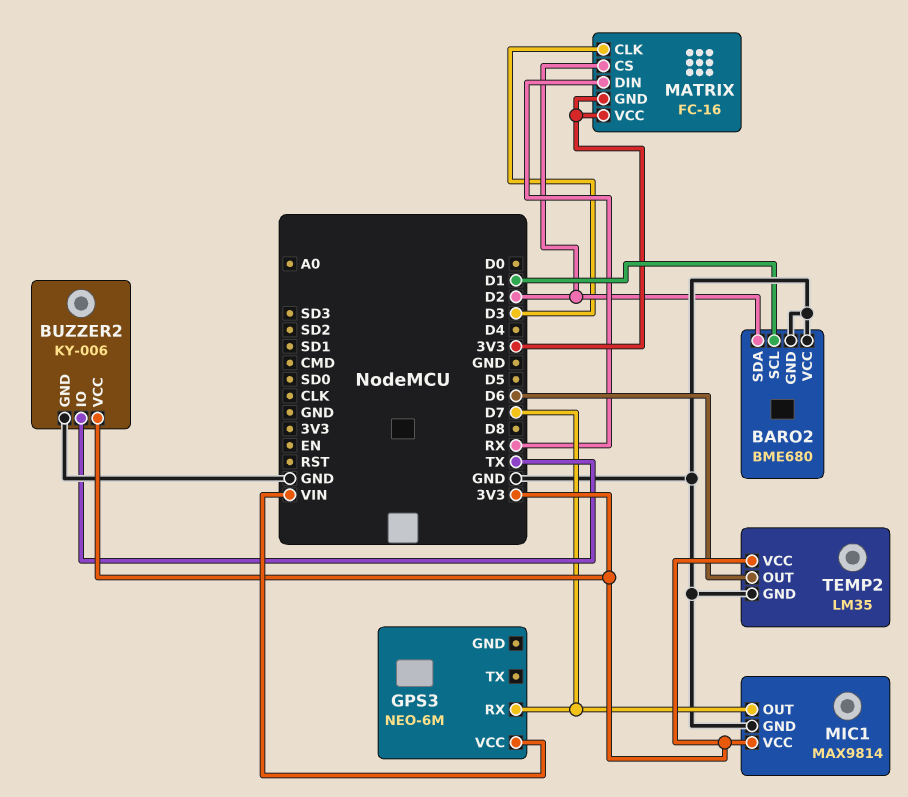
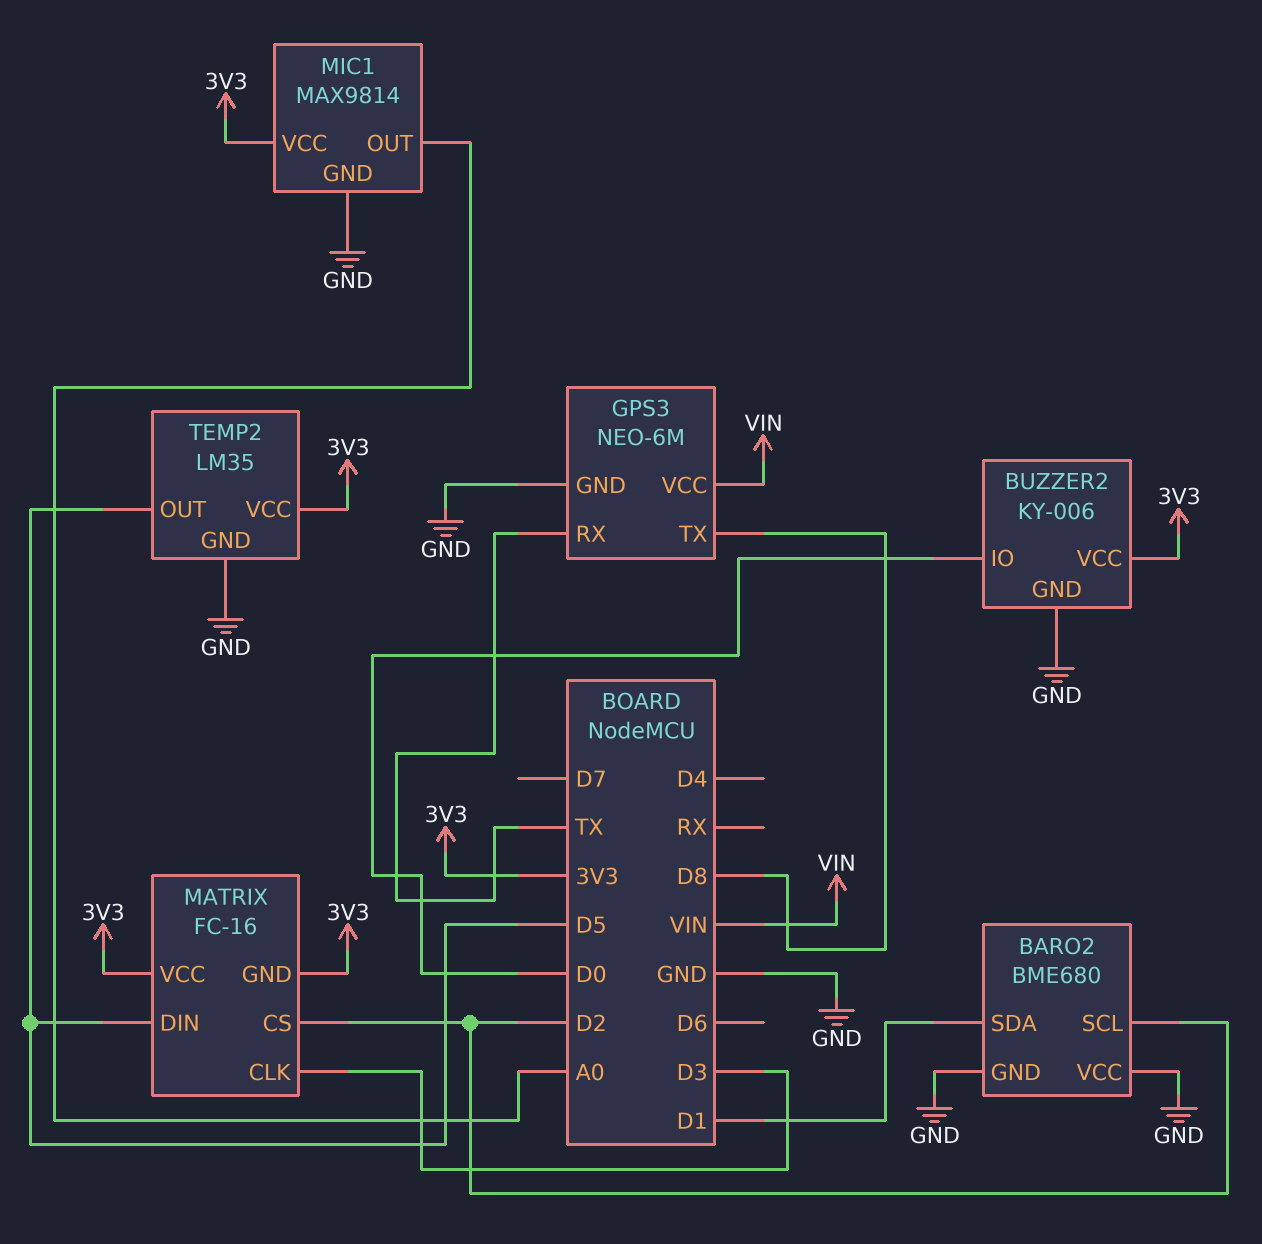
BARO2 pin SCL: D1 -> D2
BARO2 pin SDA: D2 -> D1
BUZZER2 pin IO: TX -> D0
GPS3 pin GND: none -> GND
GPS3 pin RX: D7 -> TX
GPS3 pin TX: none -> D8
MATRIX pin DIN: RX -> D5
MIC1 pin OUT: D7 -> A0
TEMP2 pin OUT: D6 -> D5

